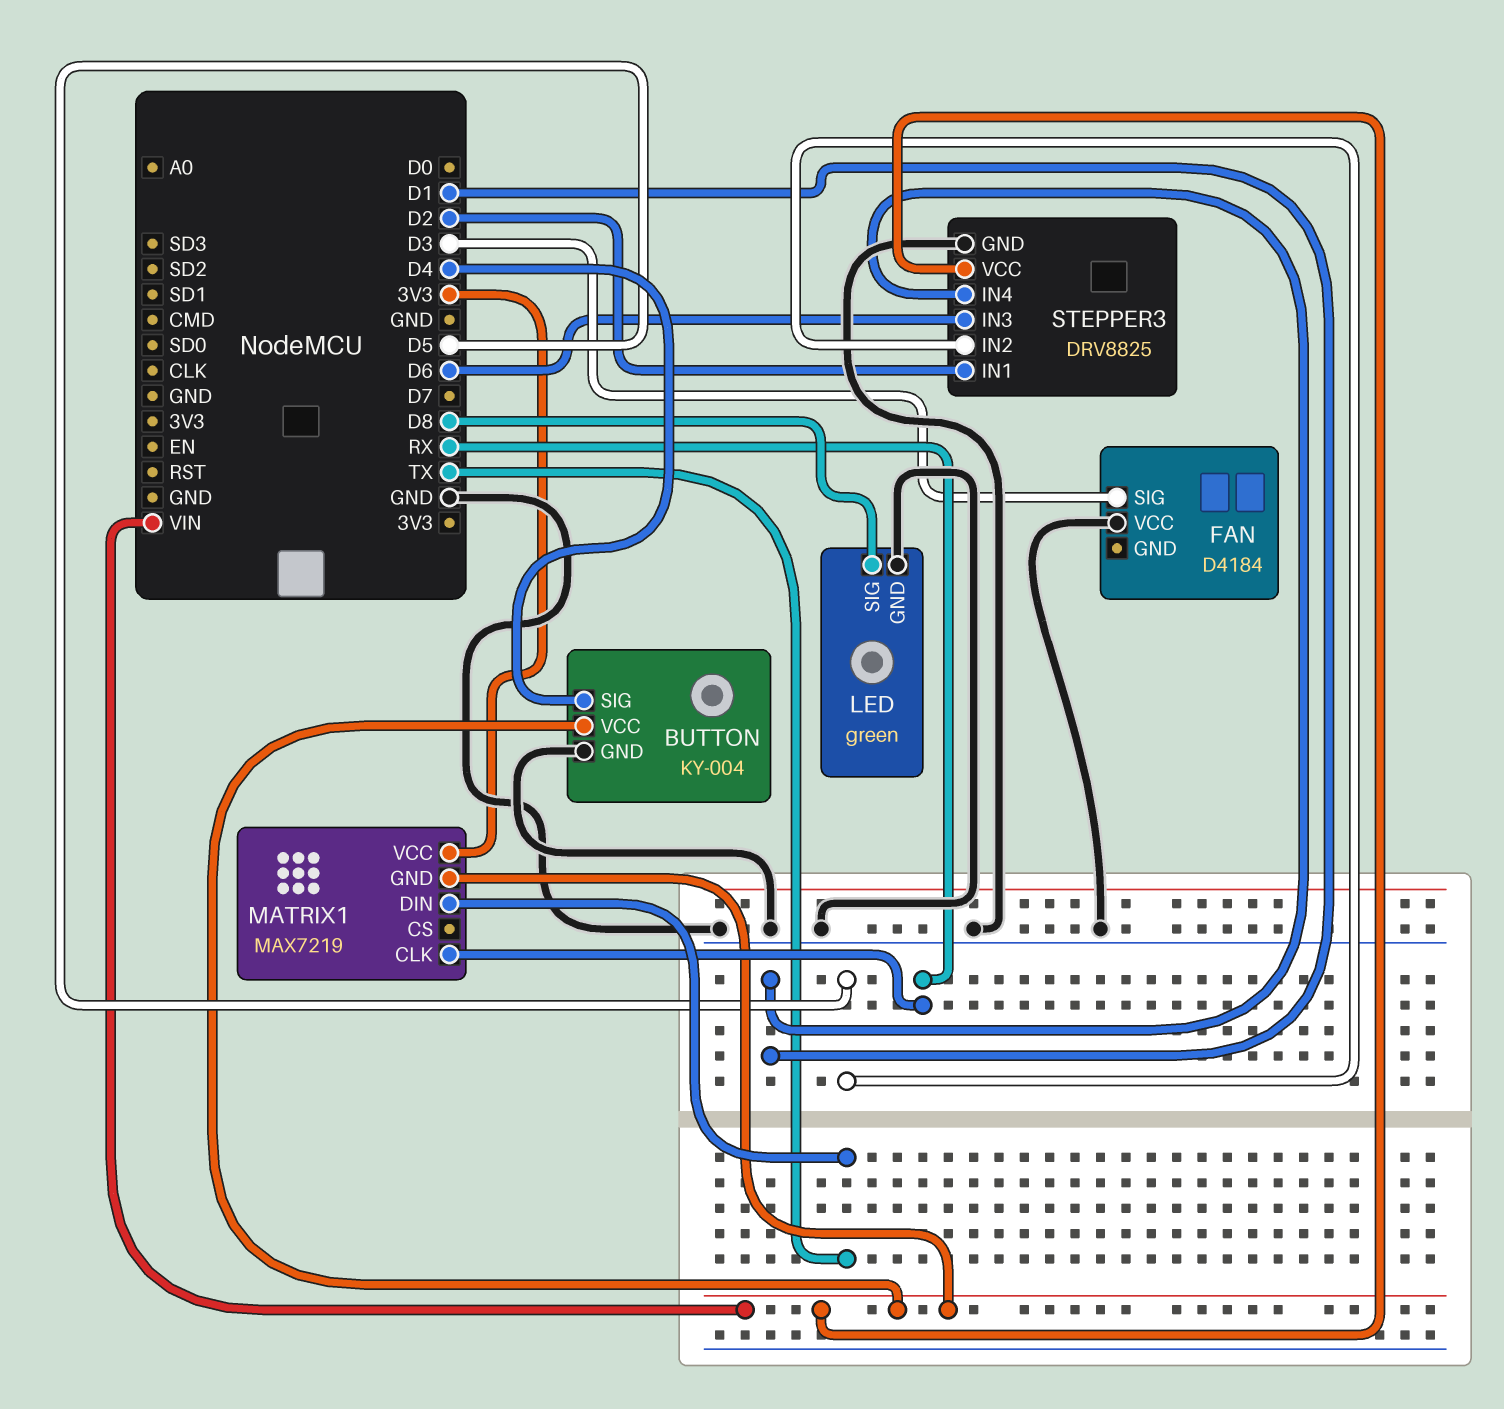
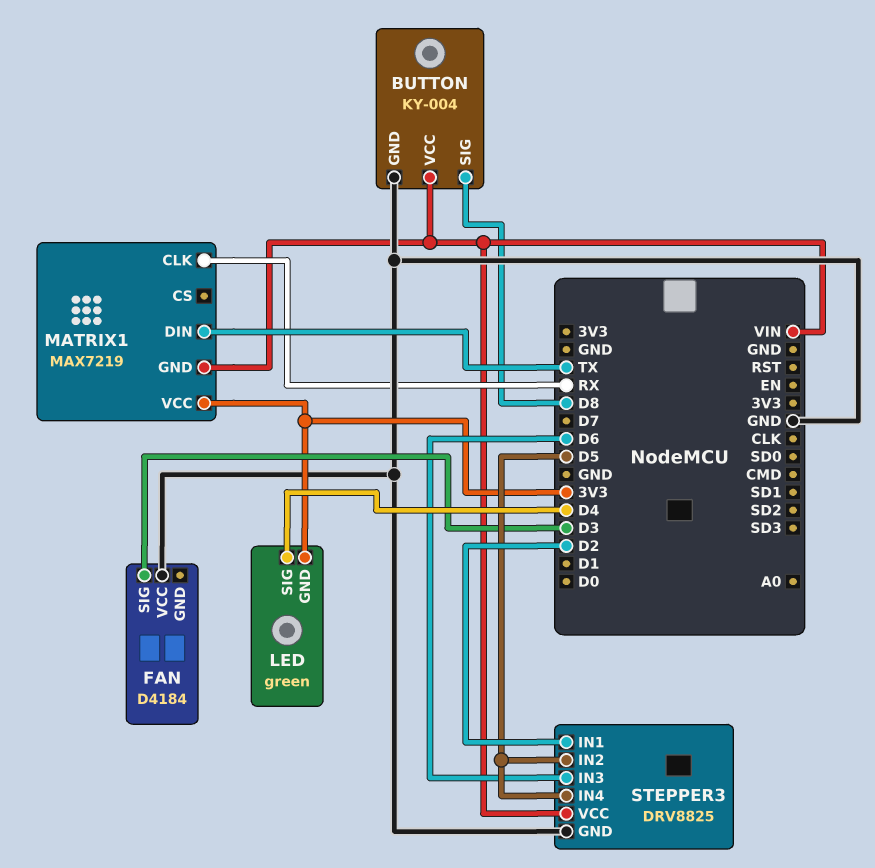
BUTTON pin SIG: D4 -> D8
LED pin GND: GND -> 3V3
LED pin SIG: D8 -> D4
STEPPER3 pin IN4: D1 -> D5

